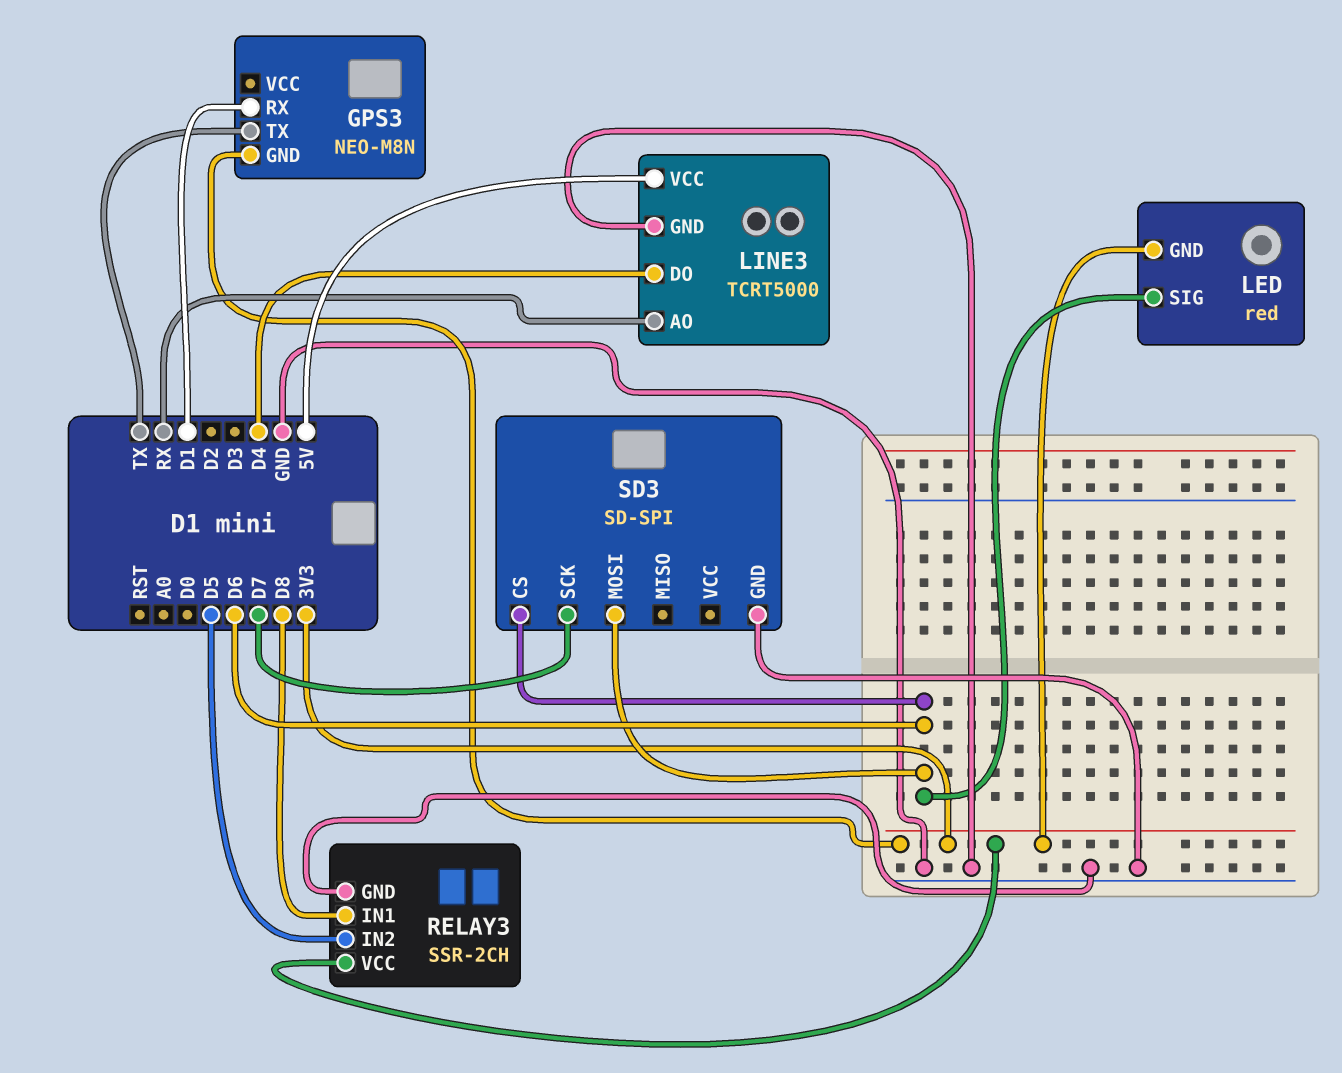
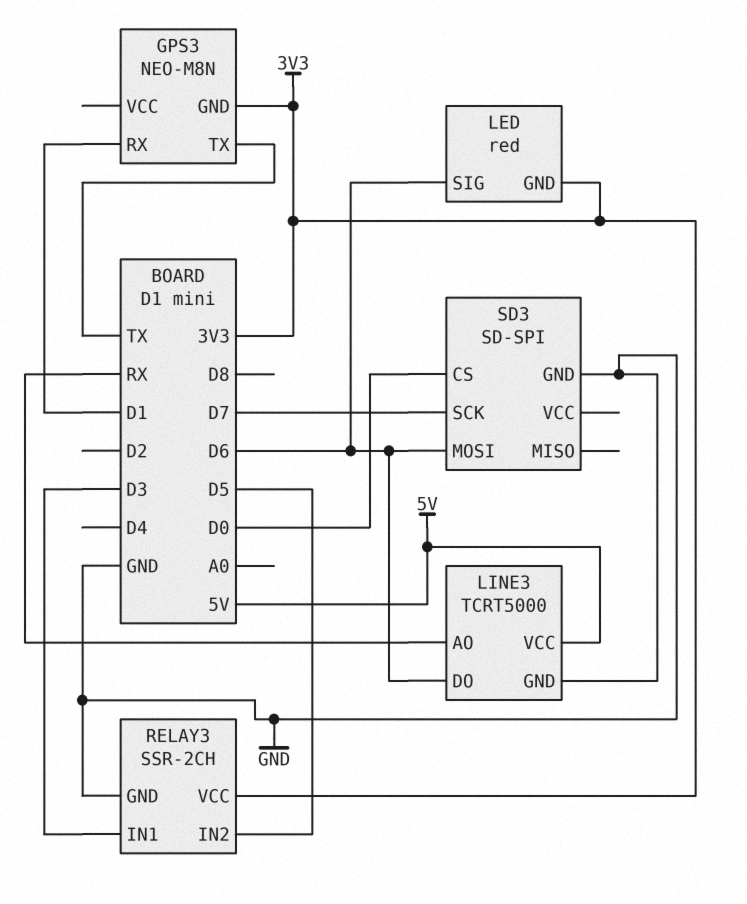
LINE3 pin DO: D4 -> D6
RELAY3 pin IN1: D8 -> D3
SD3 pin CS: D6 -> D0

